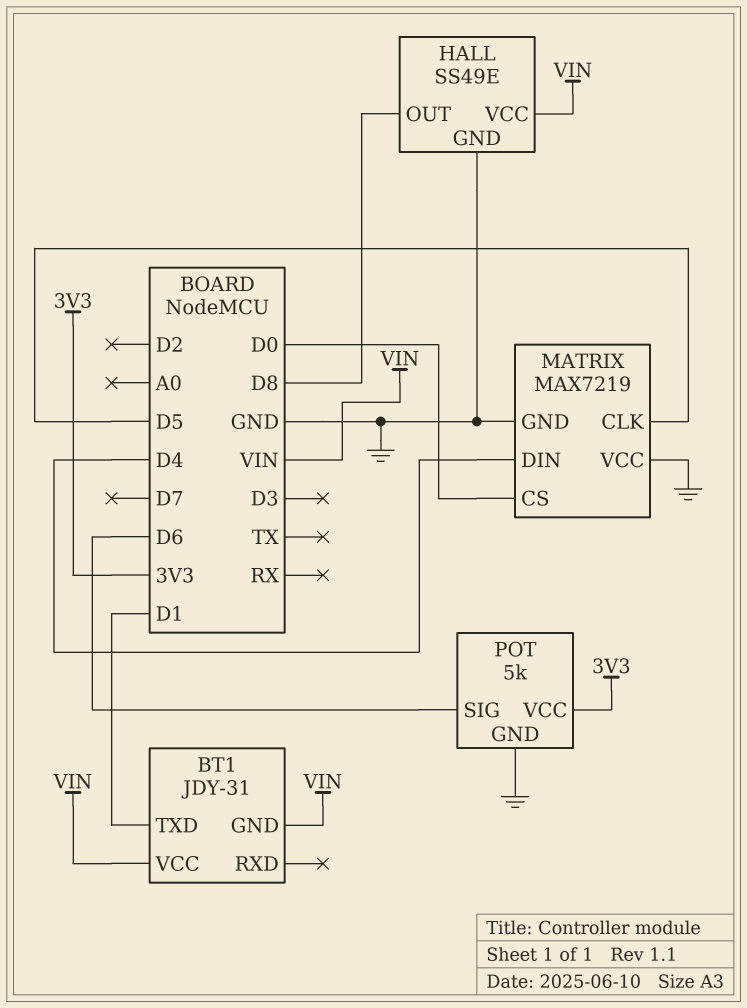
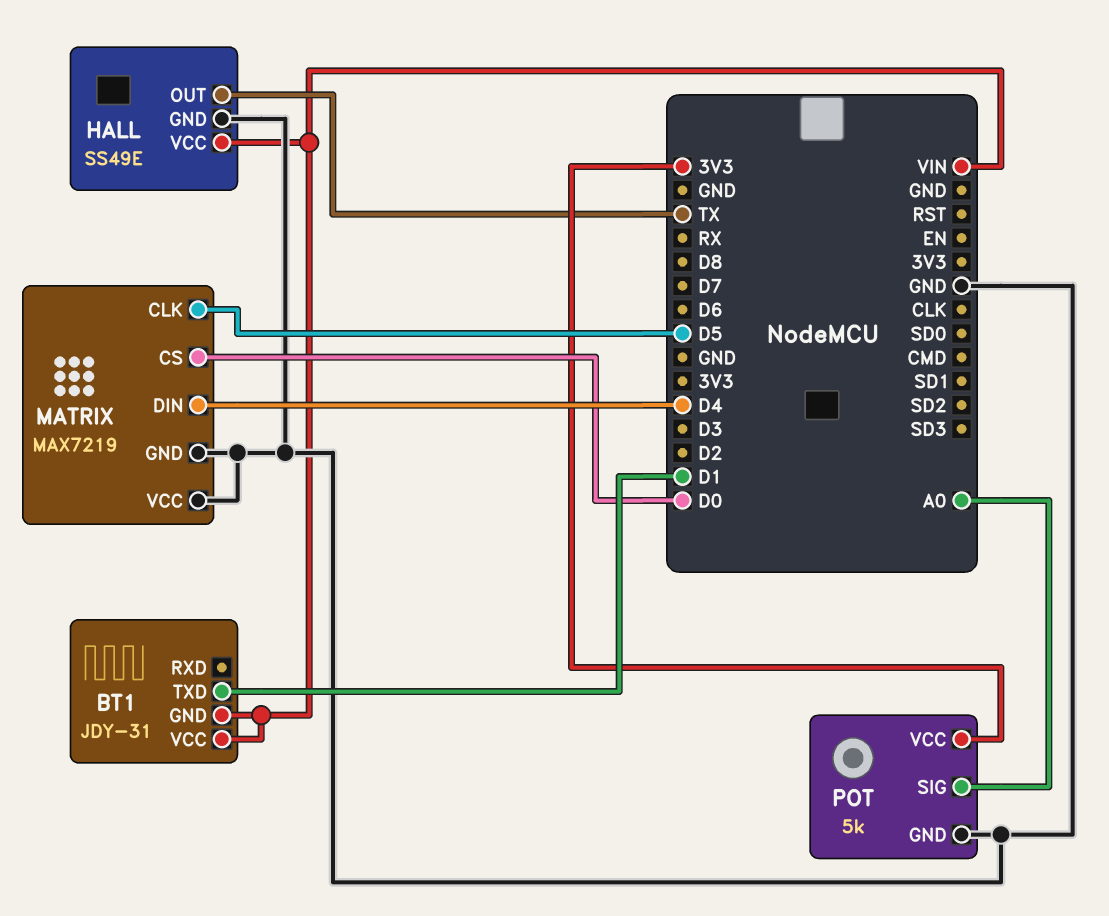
HALL pin OUT: D8 -> TX
POT pin SIG: D6 -> A0

